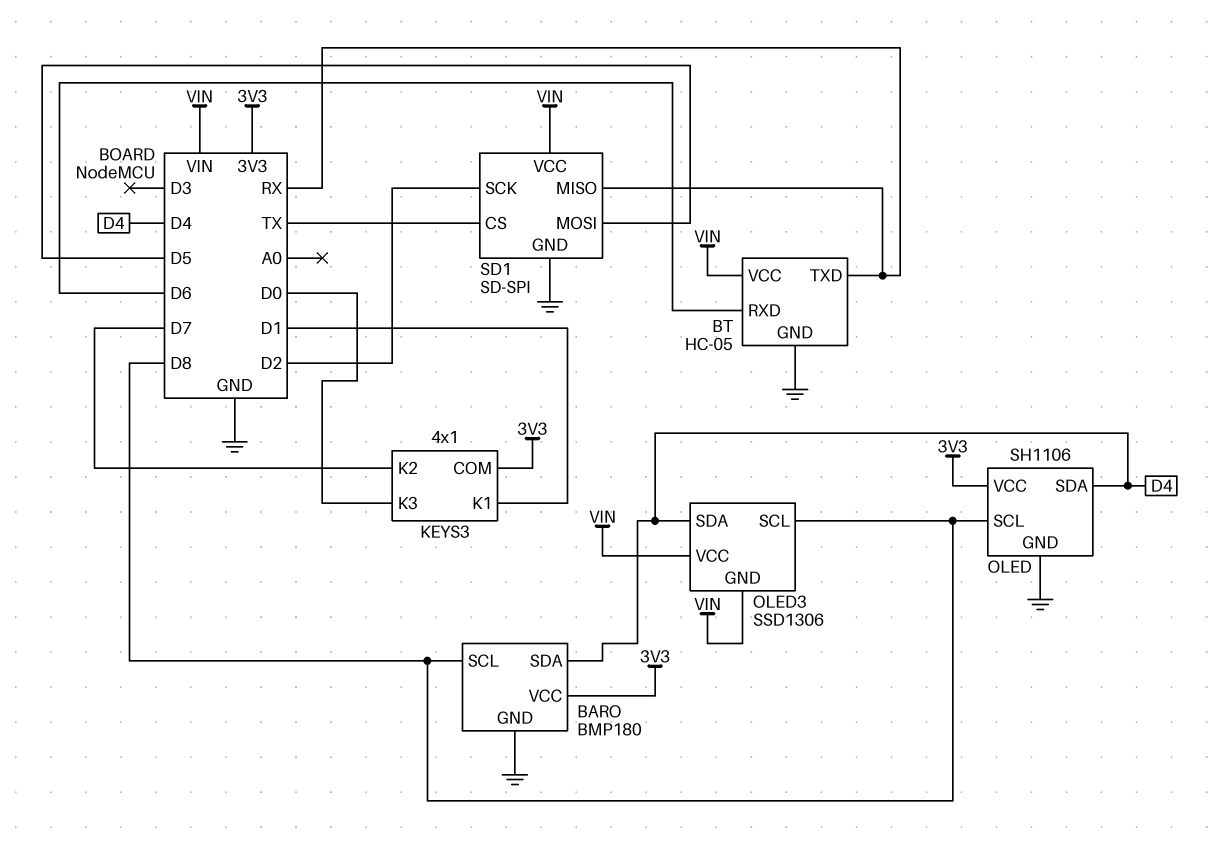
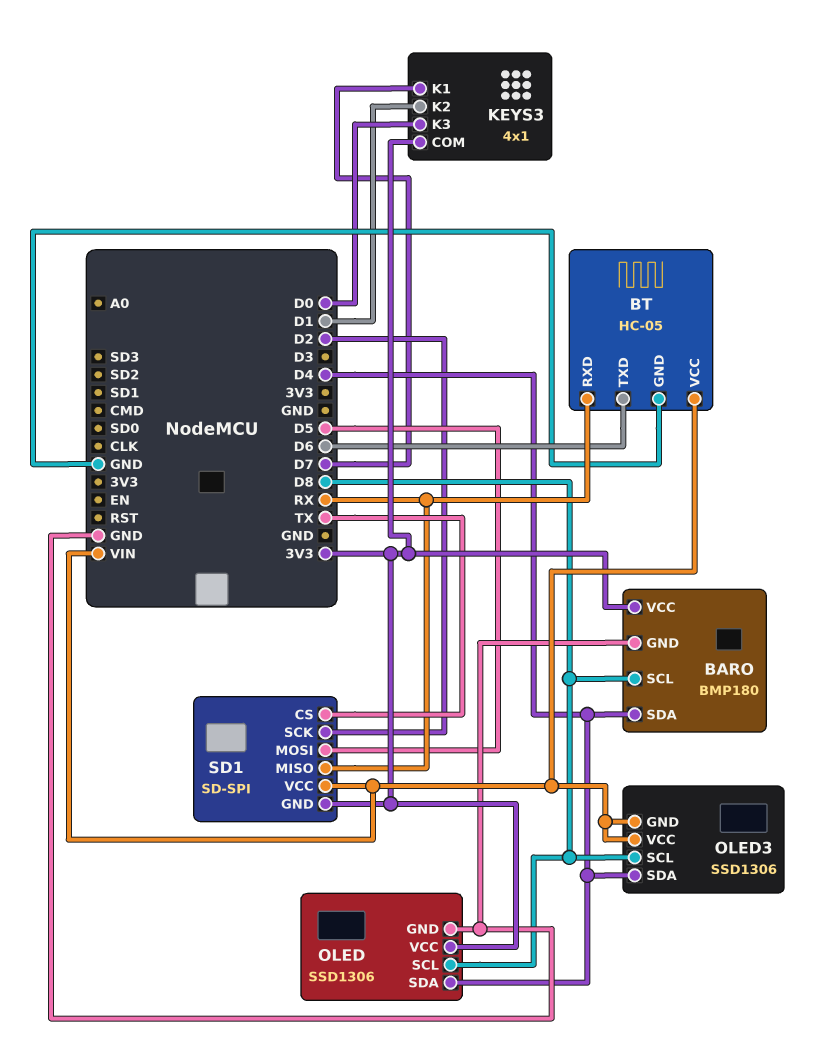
BT pin RXD: D6 -> RX
BT pin TXD: RX -> D6
KEYS3 pin K1: D1 -> D7
KEYS3 pin K2: D7 -> D1
OLED: SH1106 -> SSD1306
SD1 pin GND: GND -> 3V3

